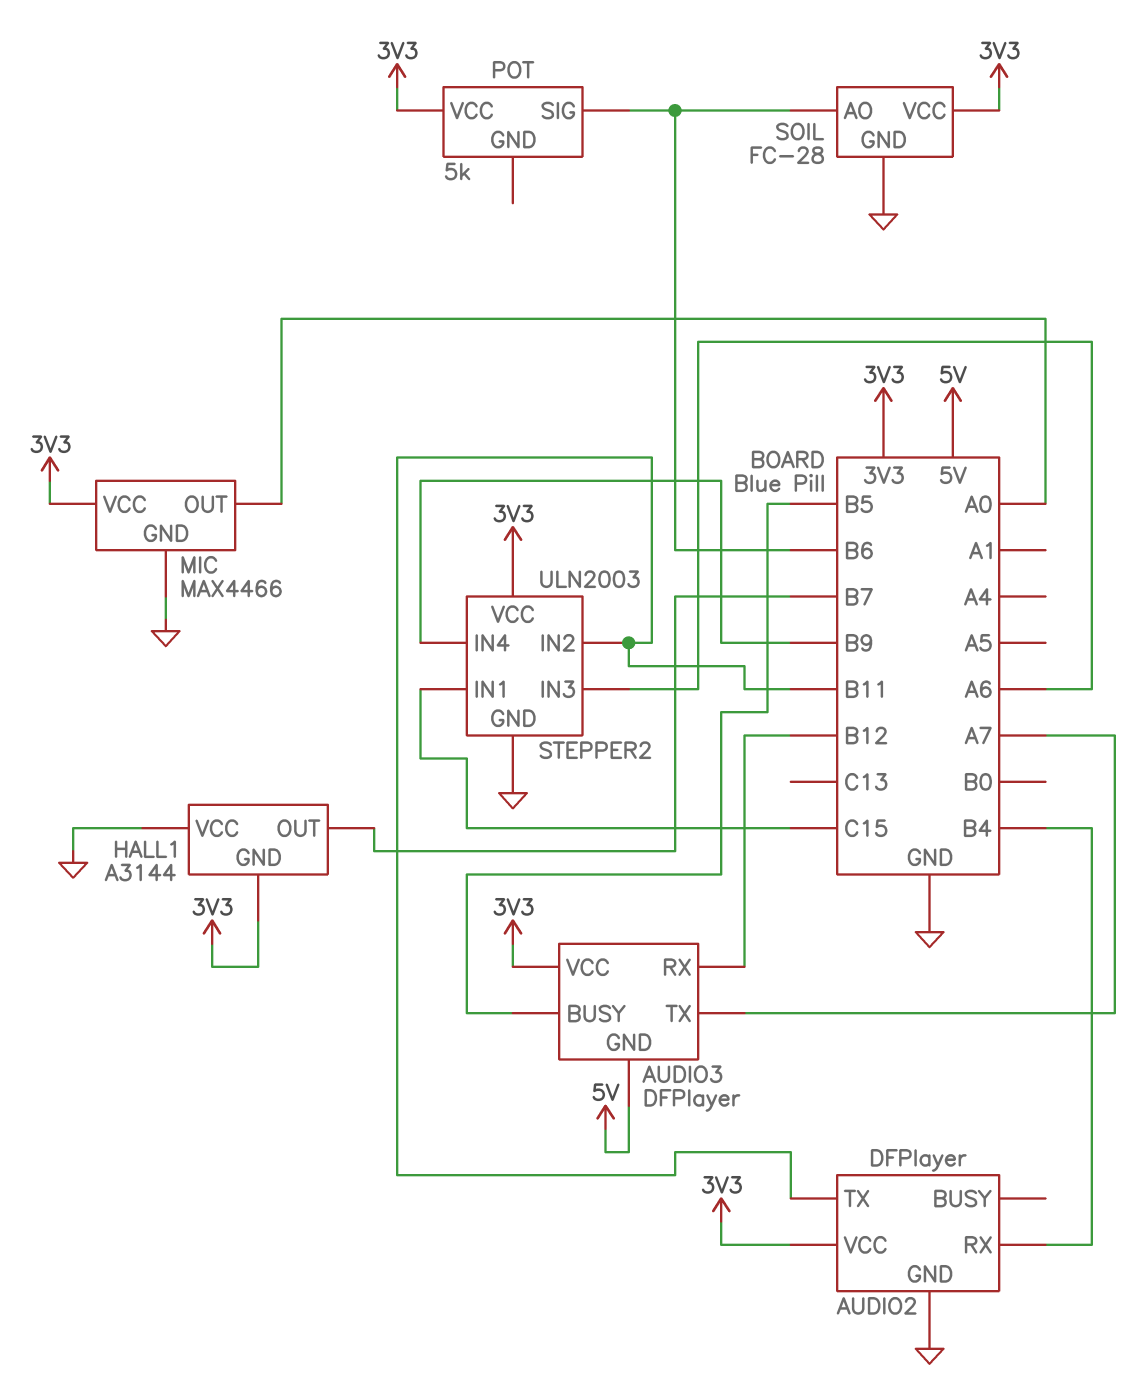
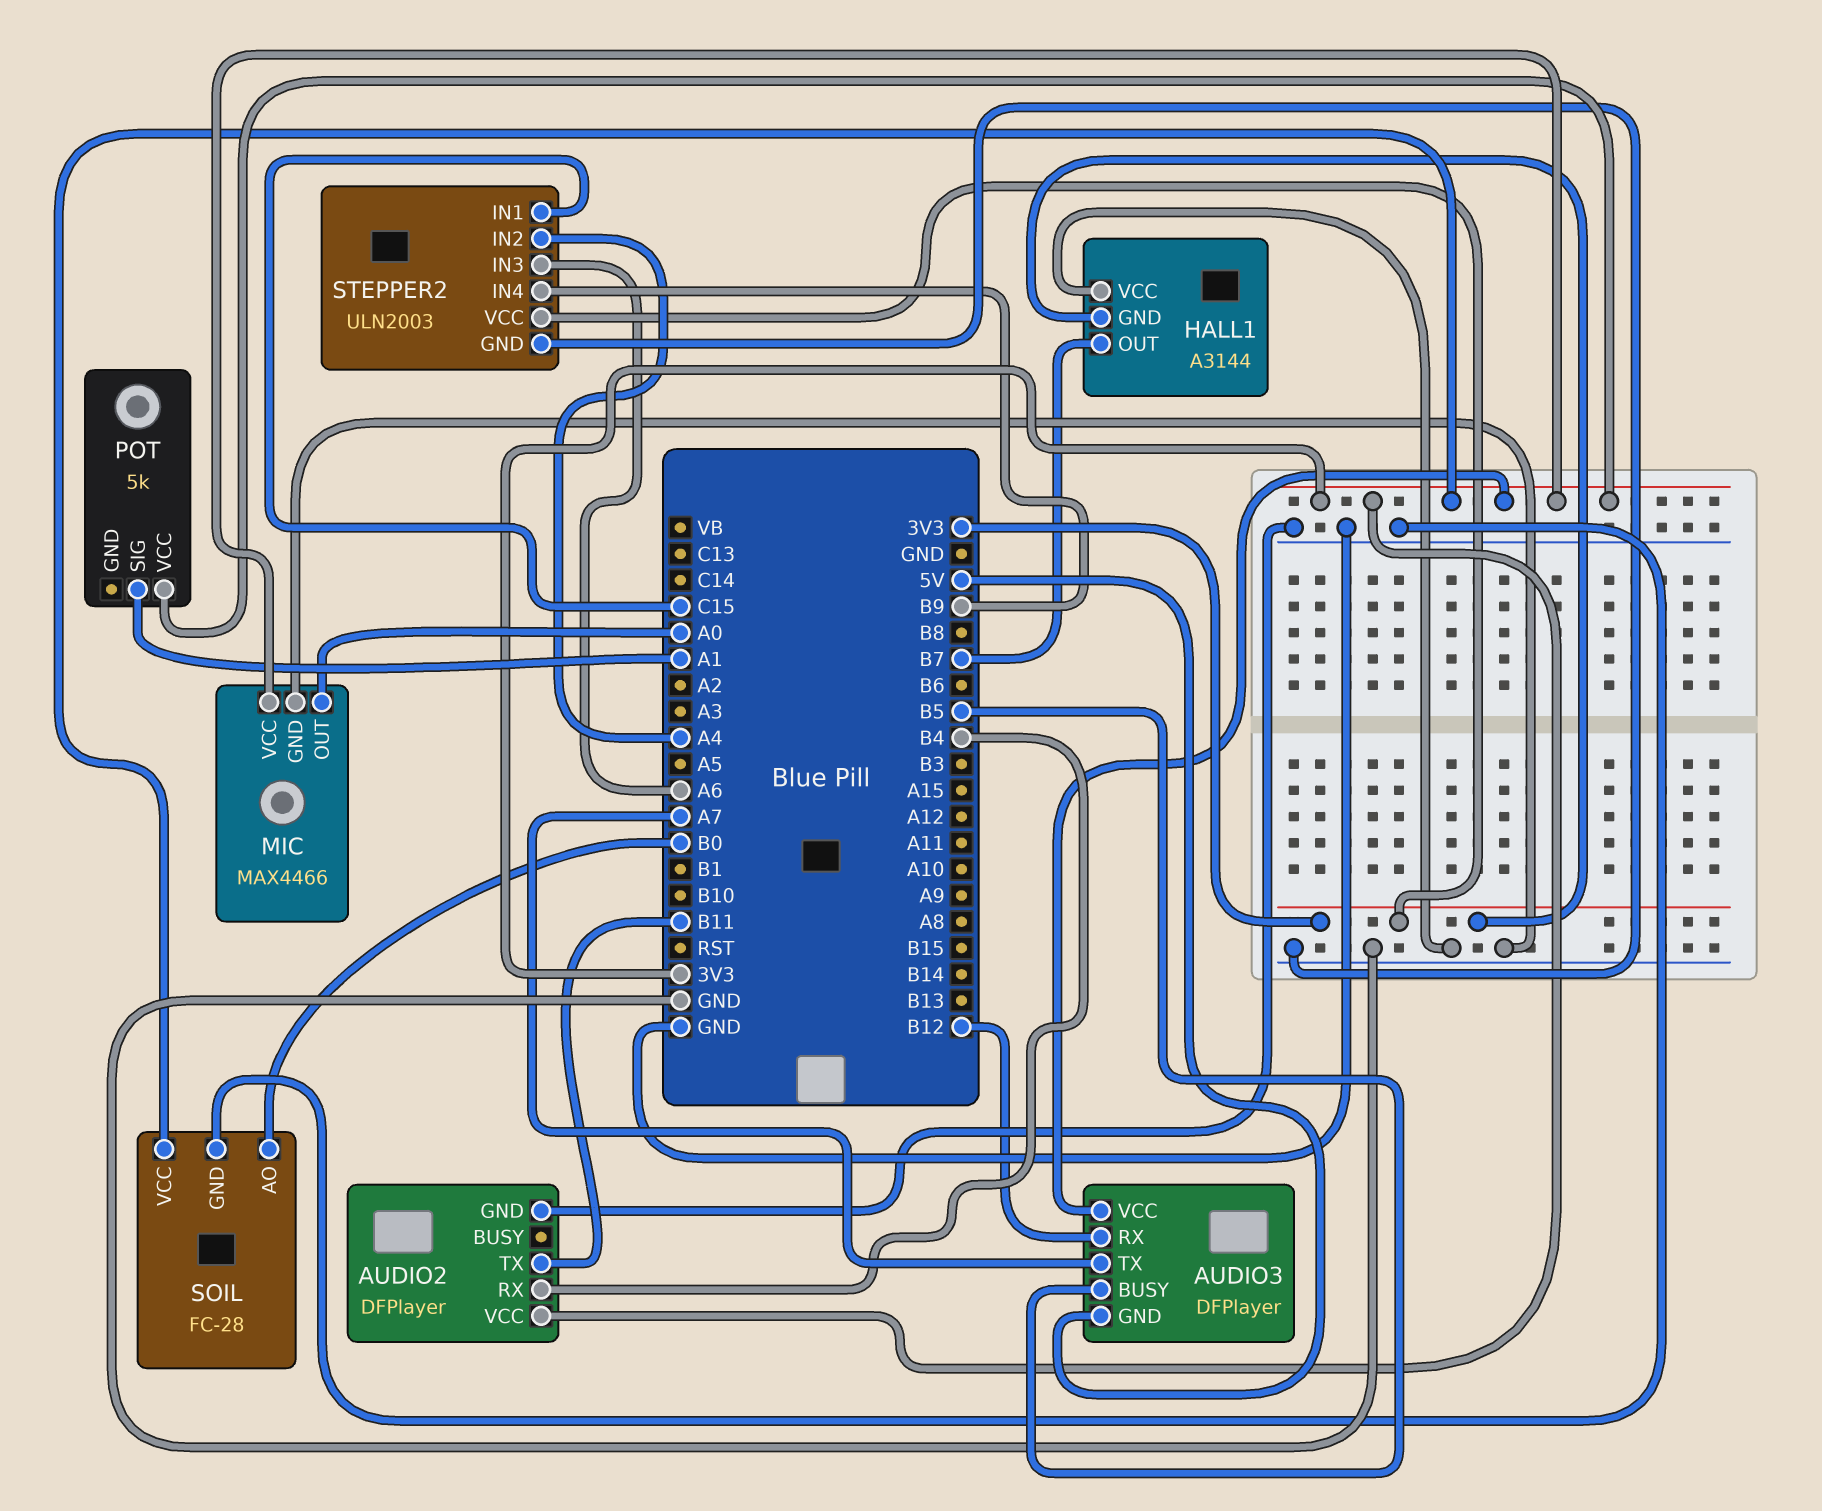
POT pin SIG: B6 -> A1
SOIL pin AO: B6 -> B0
STEPPER2 pin IN2: B11 -> A4

